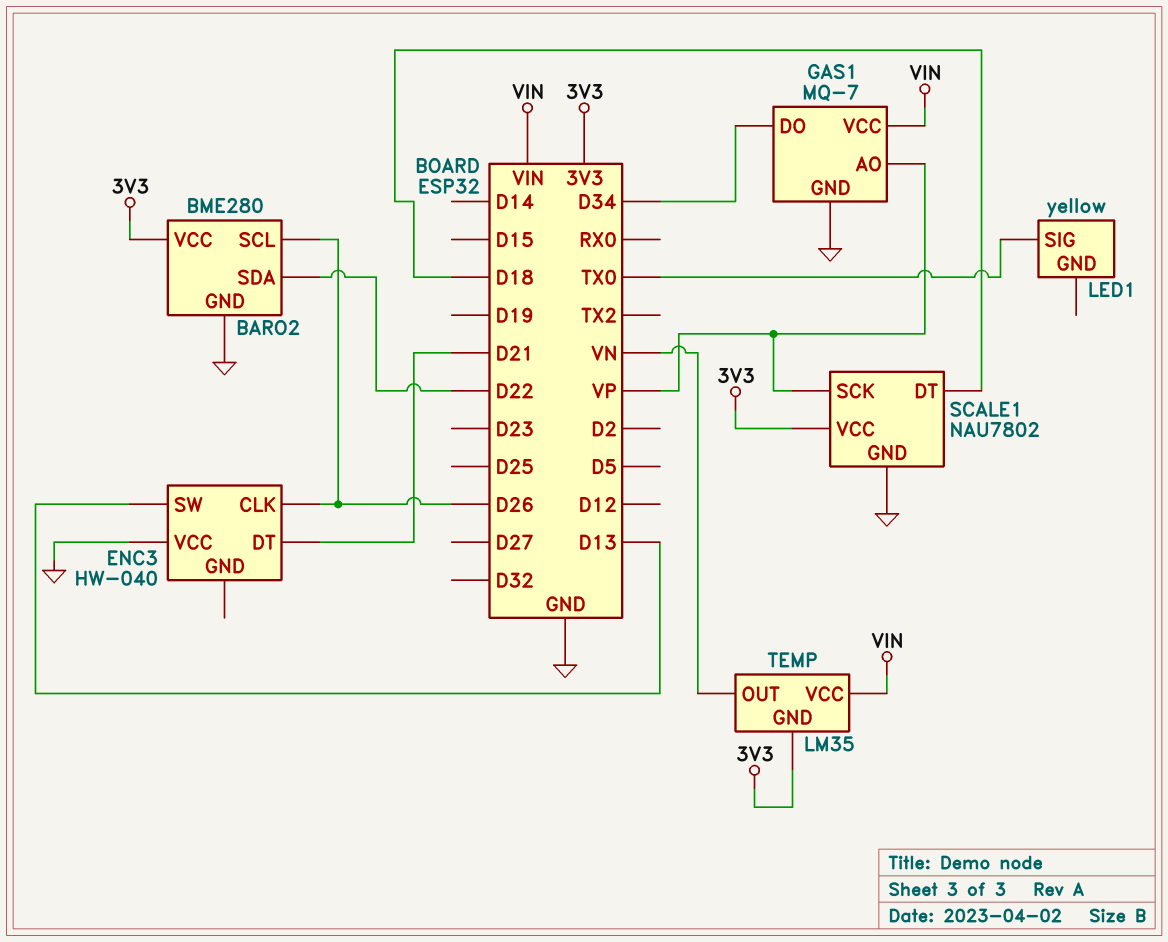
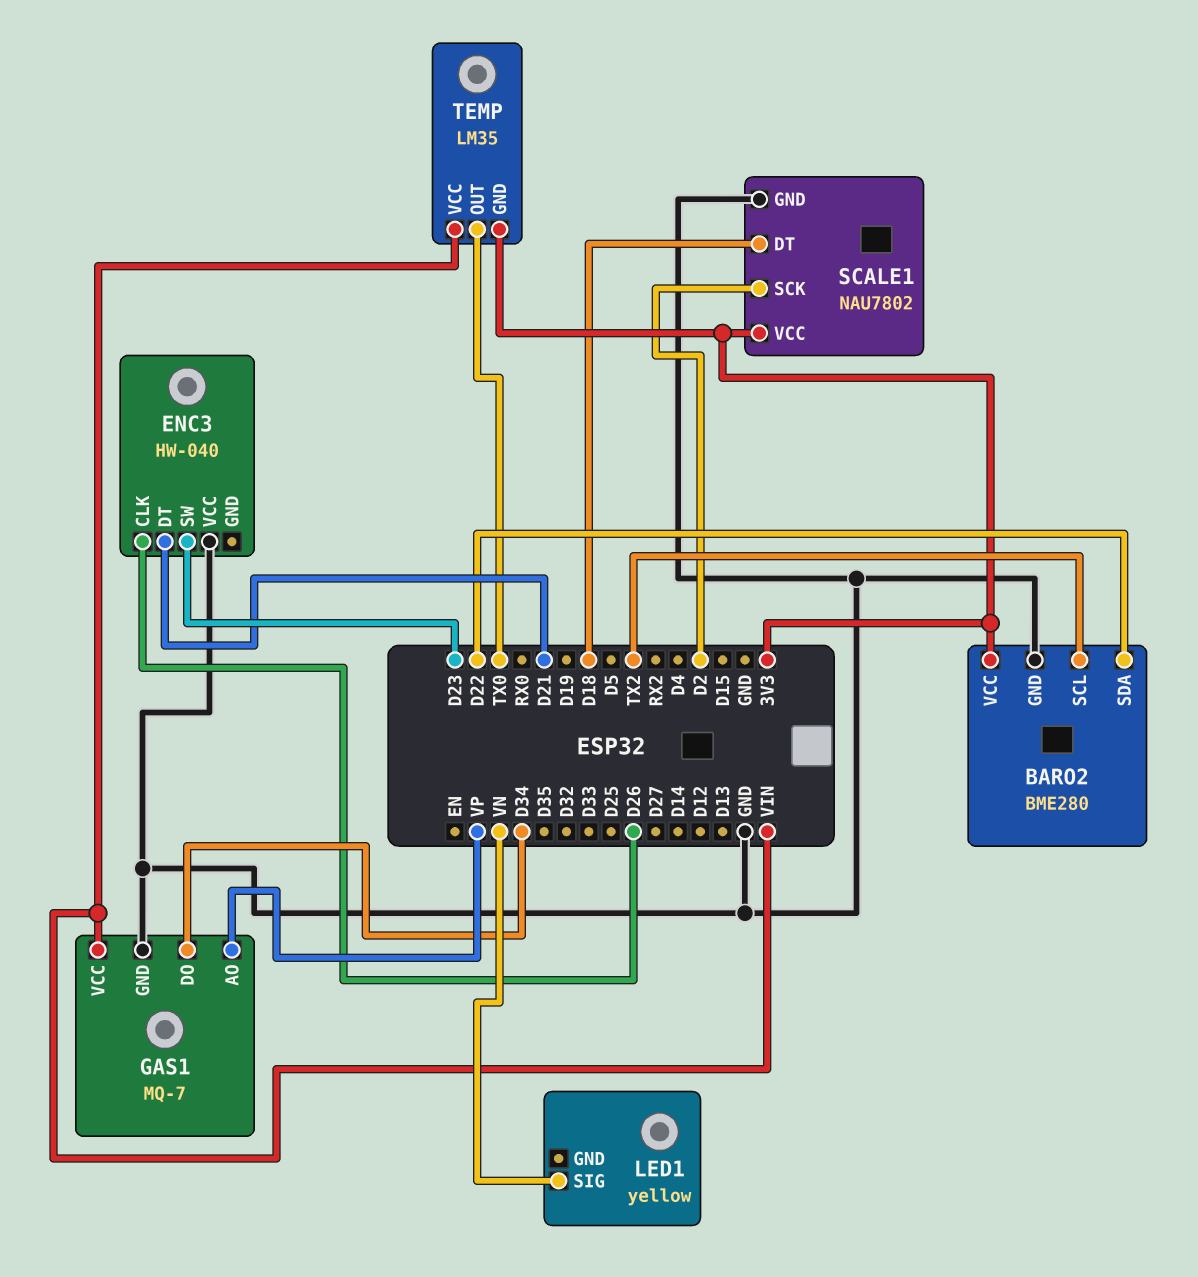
BARO2 pin SCL: D26 -> TX2
ENC3 pin SW: D13 -> D23
LED1 pin SIG: TX0 -> VN
SCALE1 pin SCK: VP -> D2
TEMP pin OUT: VN -> TX0

